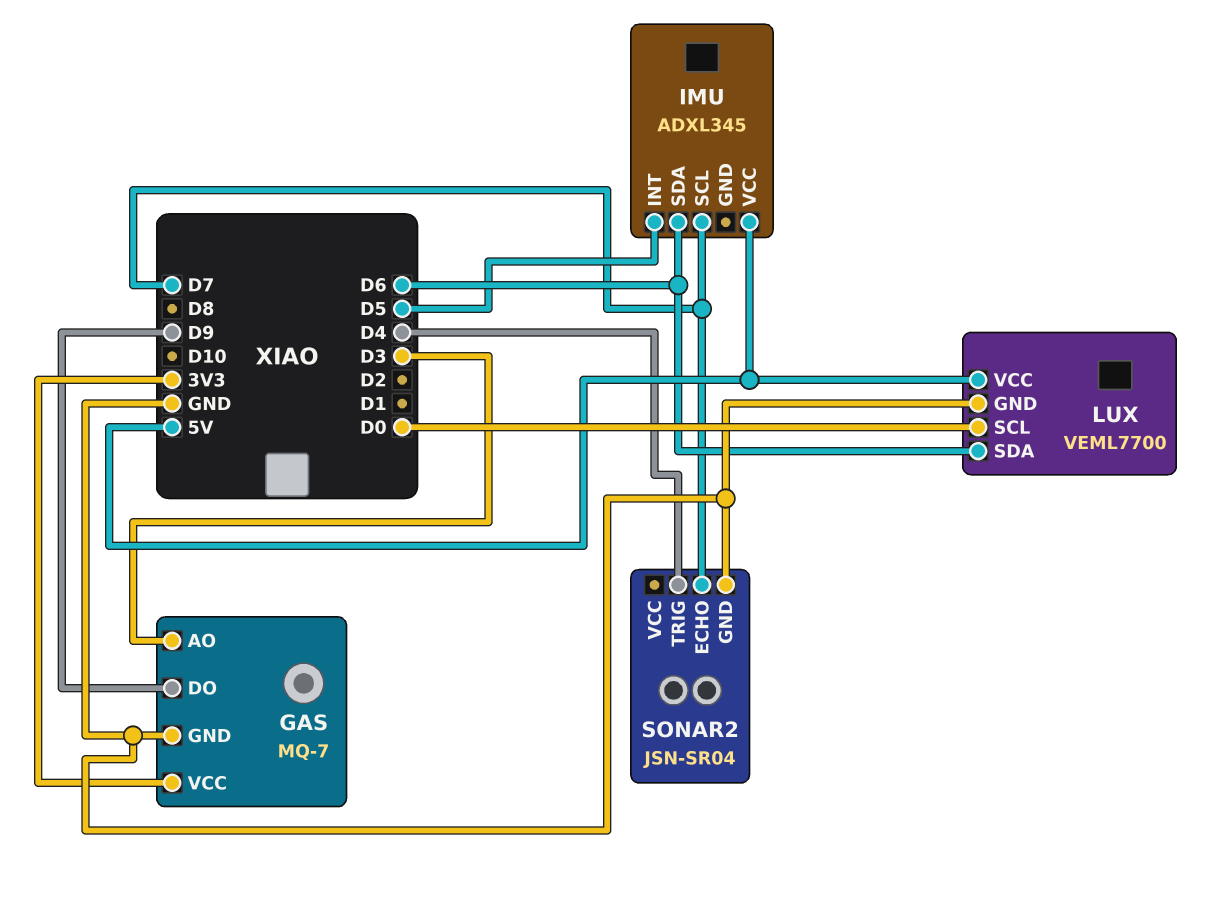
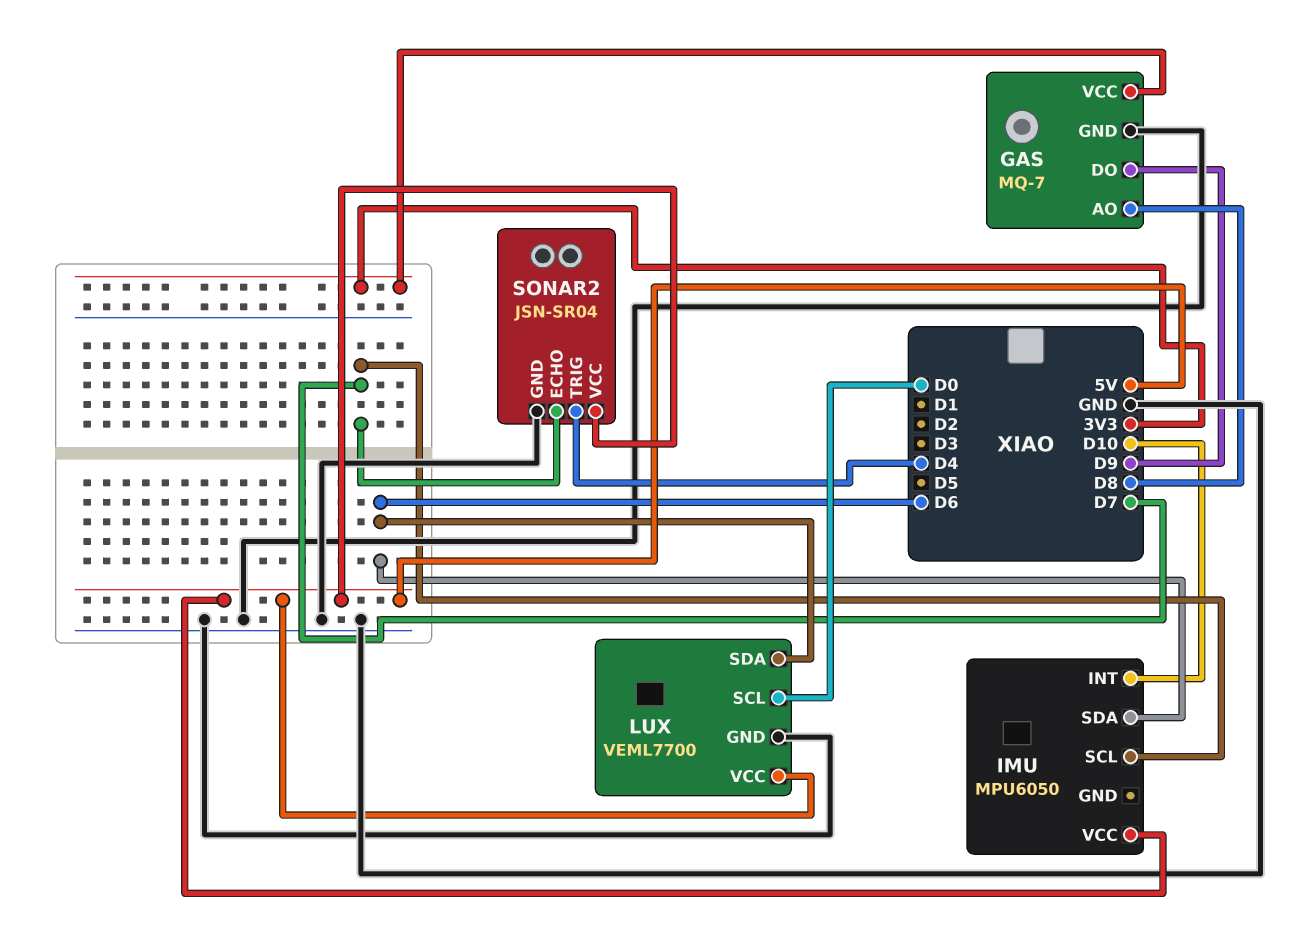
GAS pin AO: D3 -> D8
IMU: ADXL345 -> MPU6050
IMU pin INT: D5 -> D10
SONAR2 pin VCC: none -> 5V

